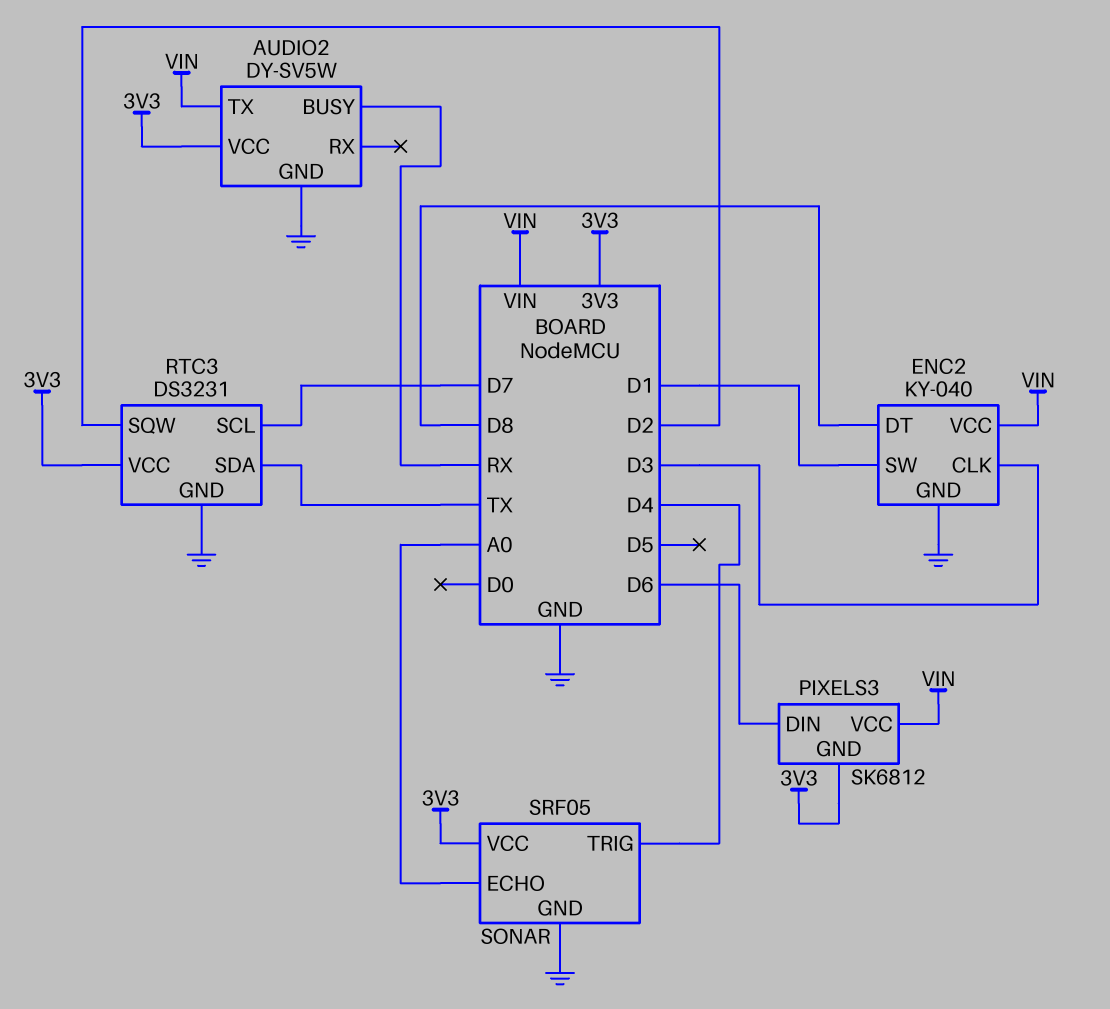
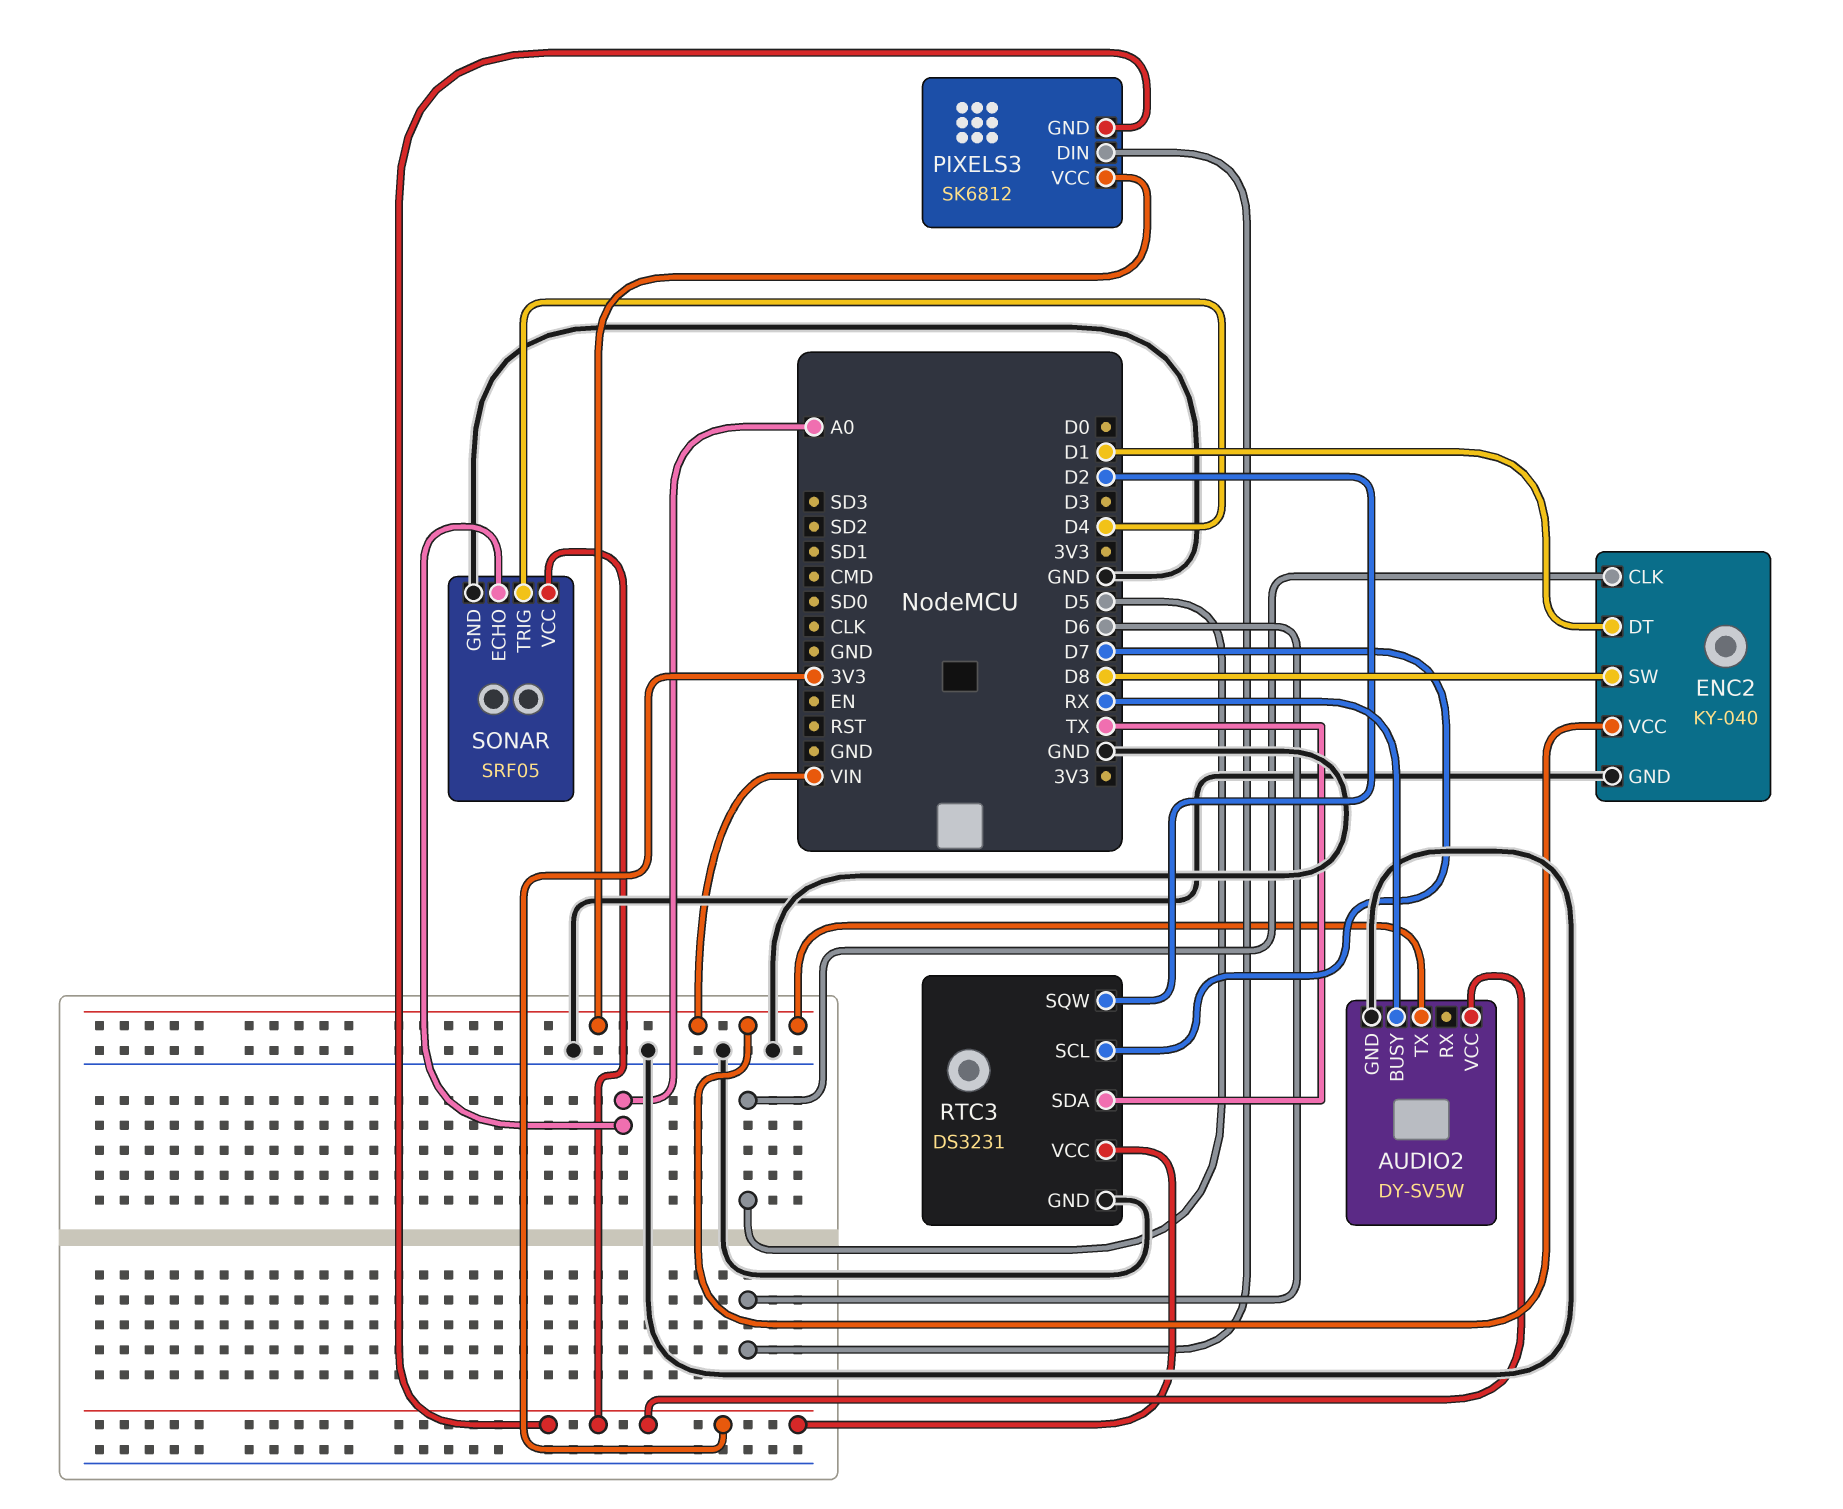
ENC2 pin CLK: D3 -> D5
ENC2 pin DT: D8 -> D1
ENC2 pin SW: D1 -> D8

